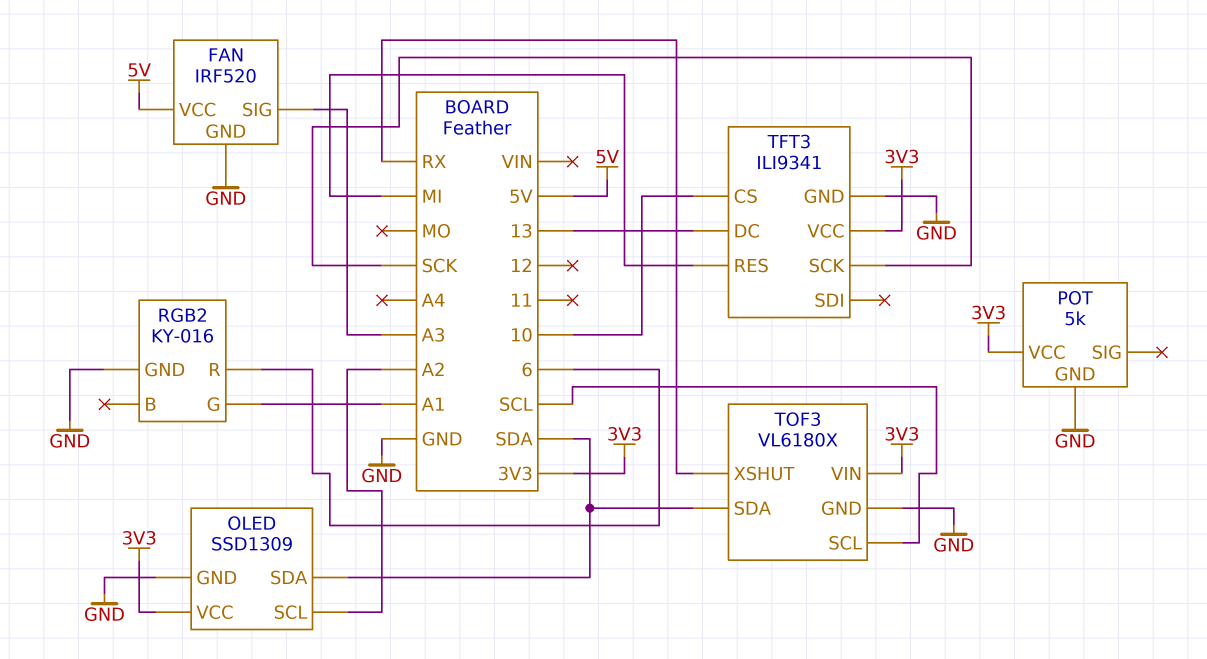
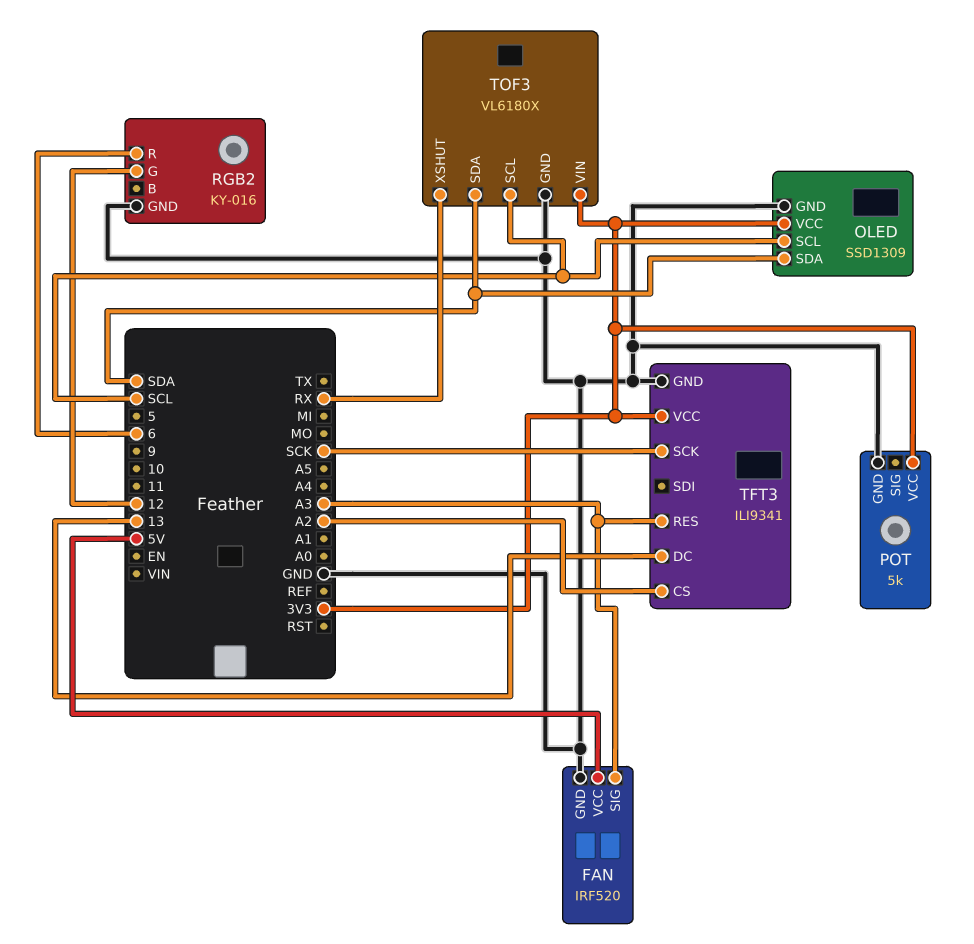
OLED pin SCL: A2 -> SCL
RGB2 pin G: A1 -> 12
TFT3 pin CS: 10 -> A2
TFT3 pin RES: MI -> A3

